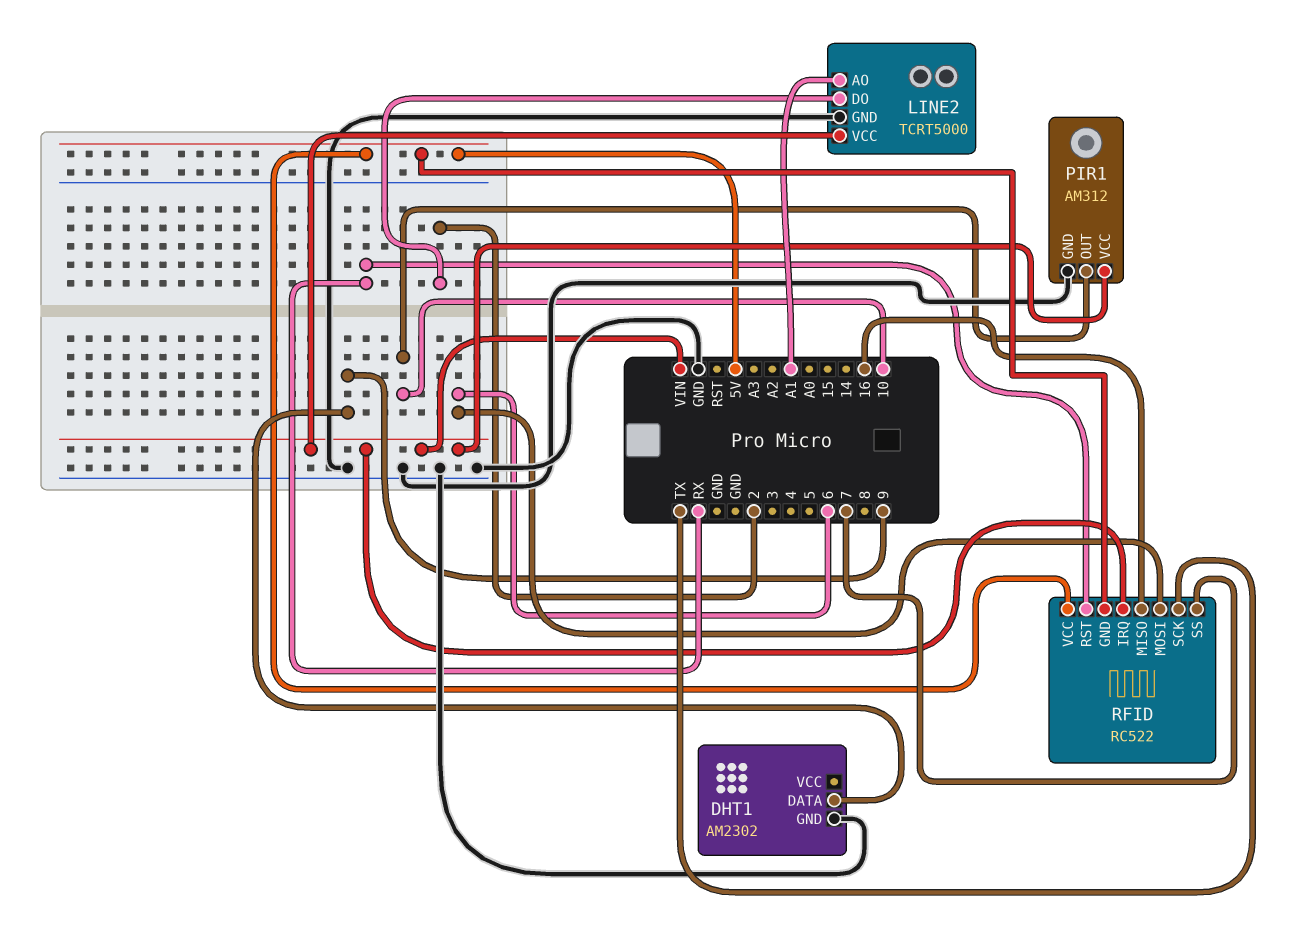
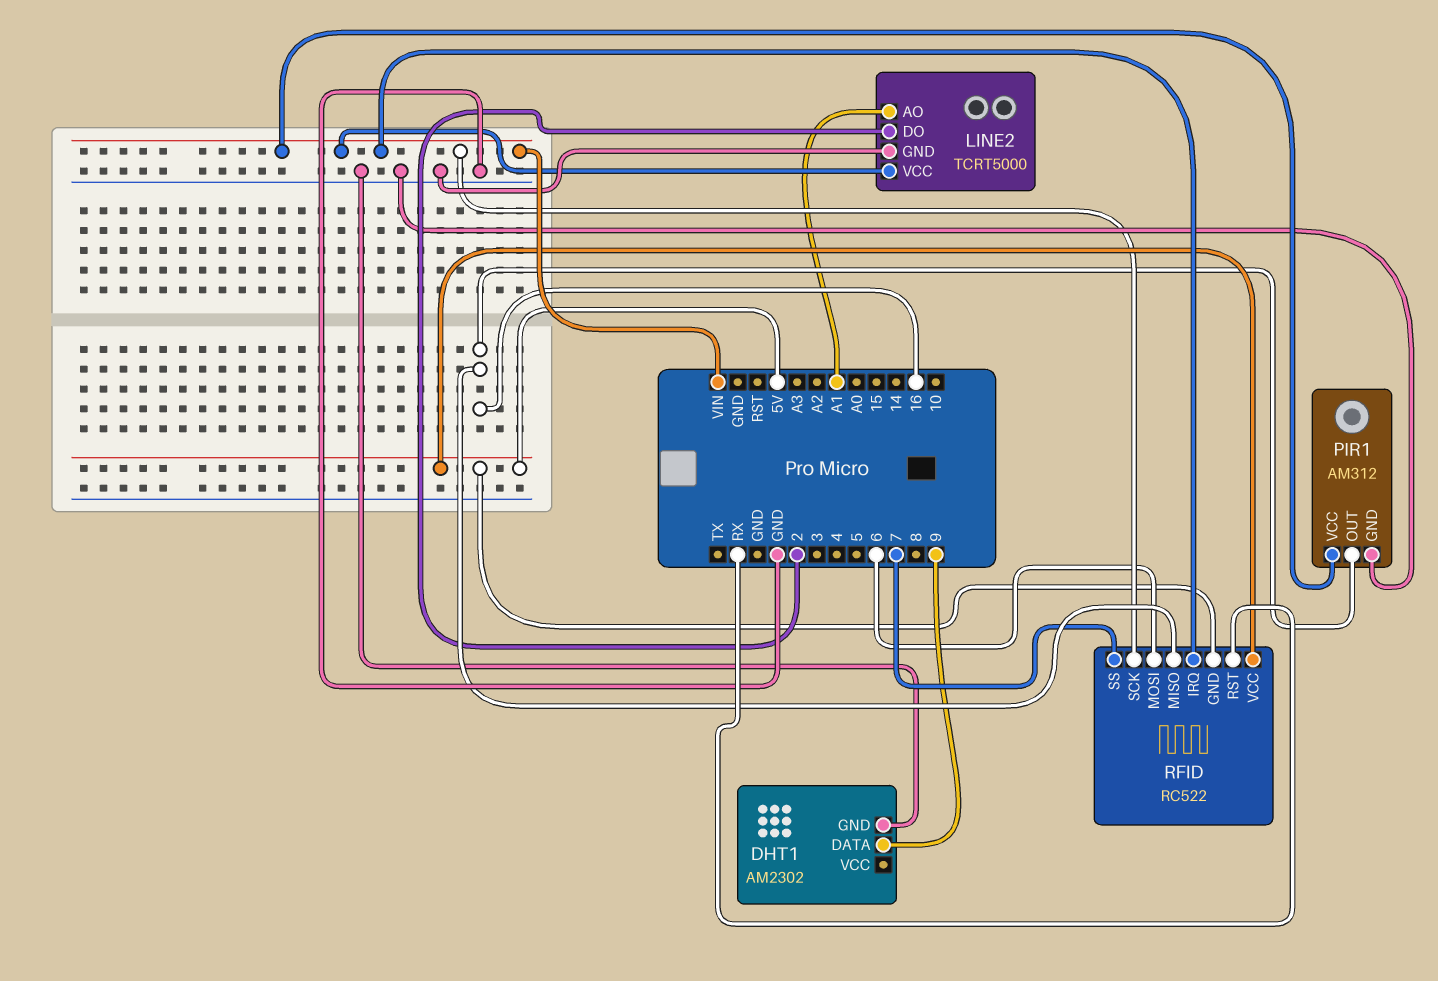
PIR1 pin OUT: 10 -> 16
RFID pin SCK: TX -> VIN

